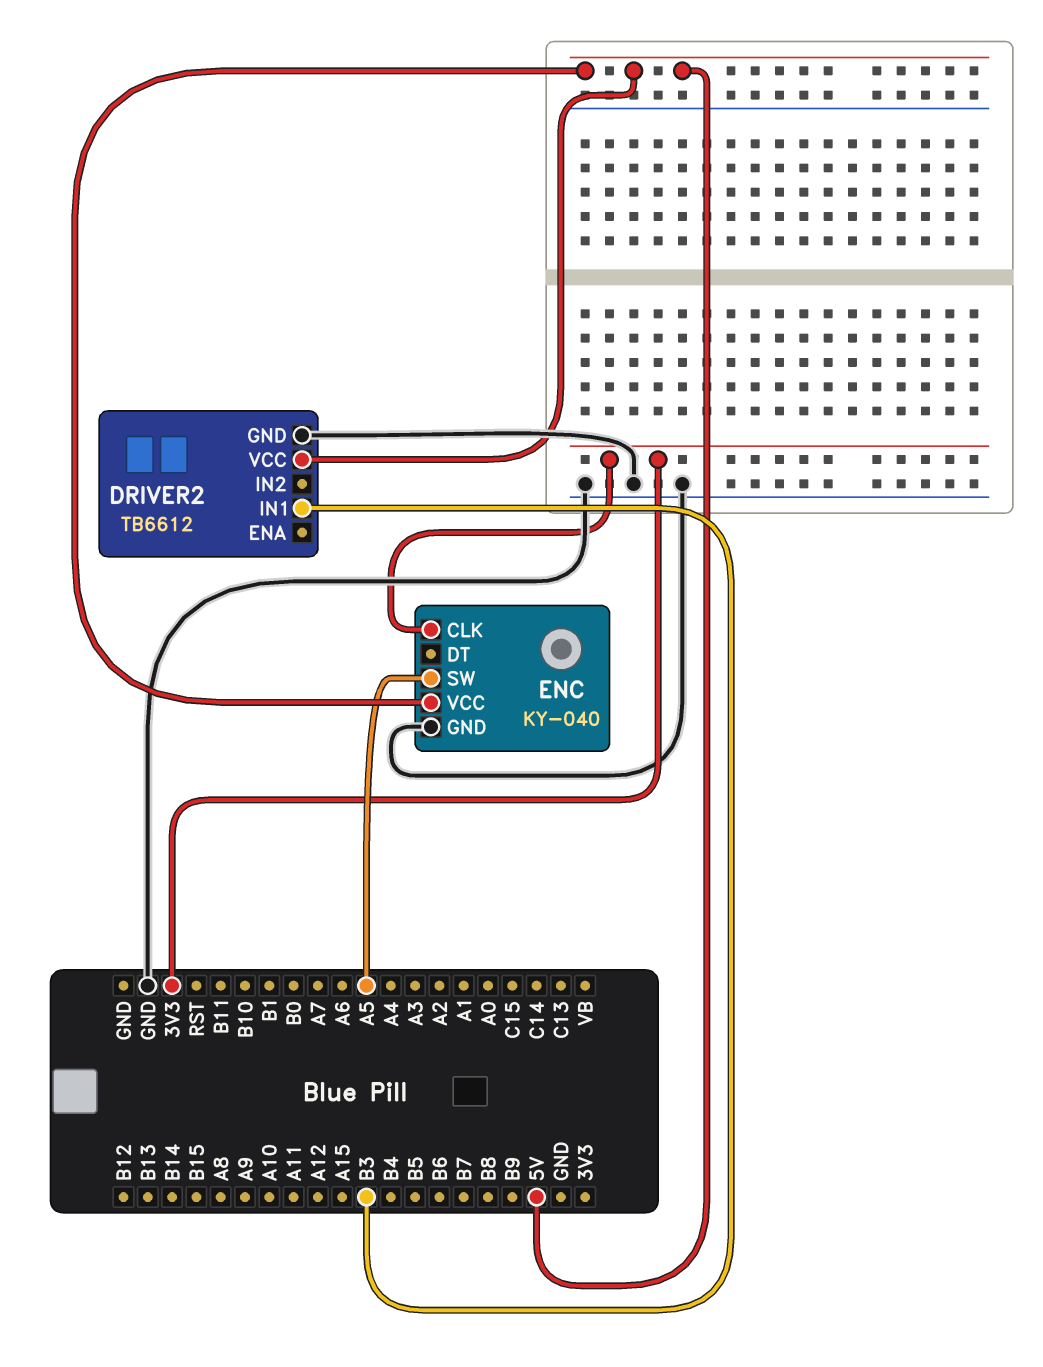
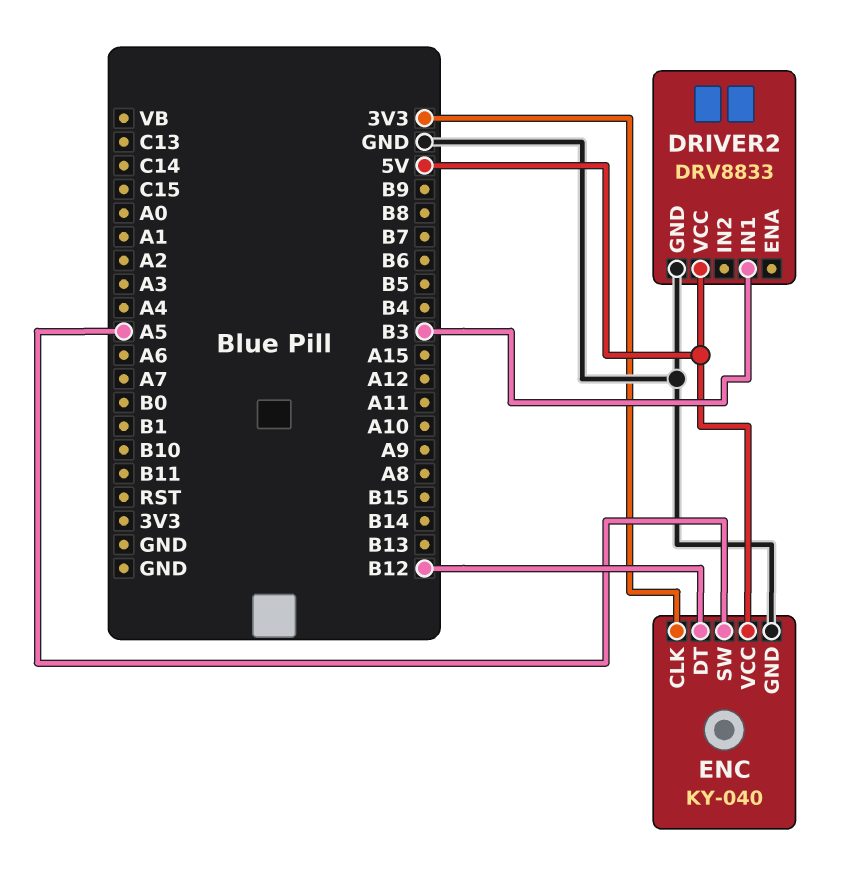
DRIVER2: TB6612 -> DRV8833
ENC pin DT: none -> B12

